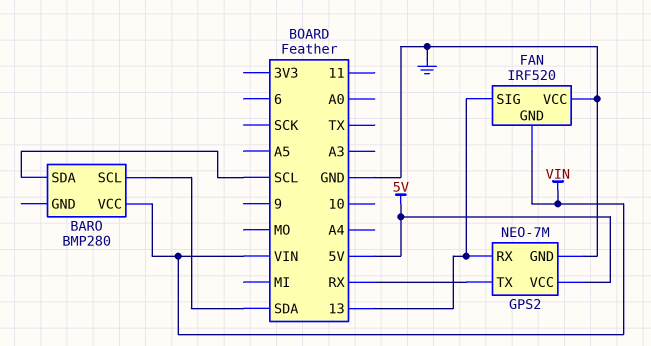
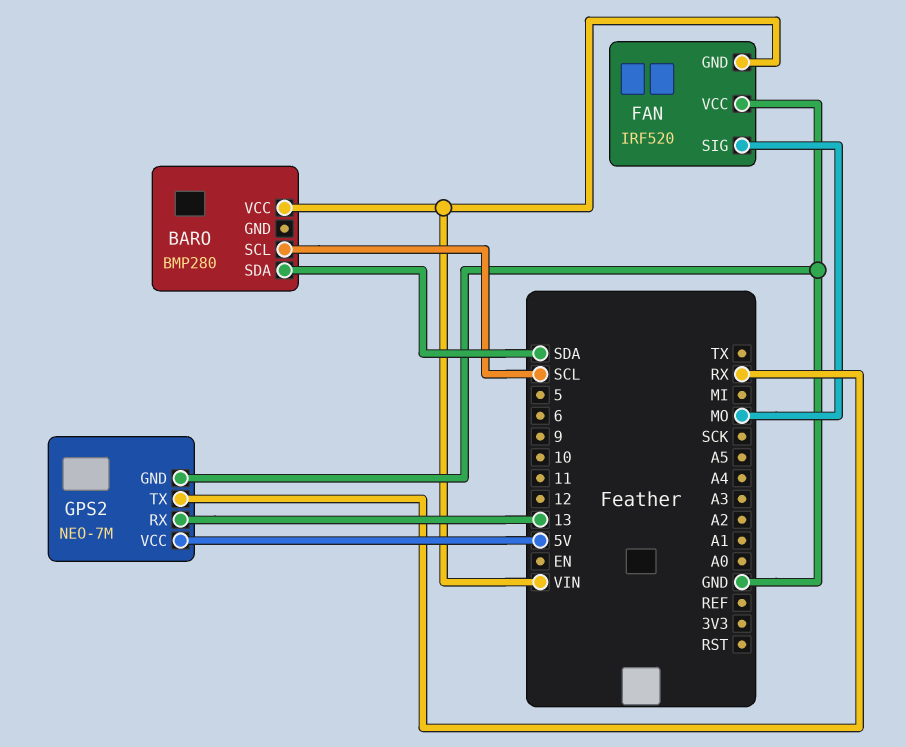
BARO pin SCL: SDA -> SCL
BARO pin SDA: SCL -> SDA
FAN pin SIG: 13 -> MO

